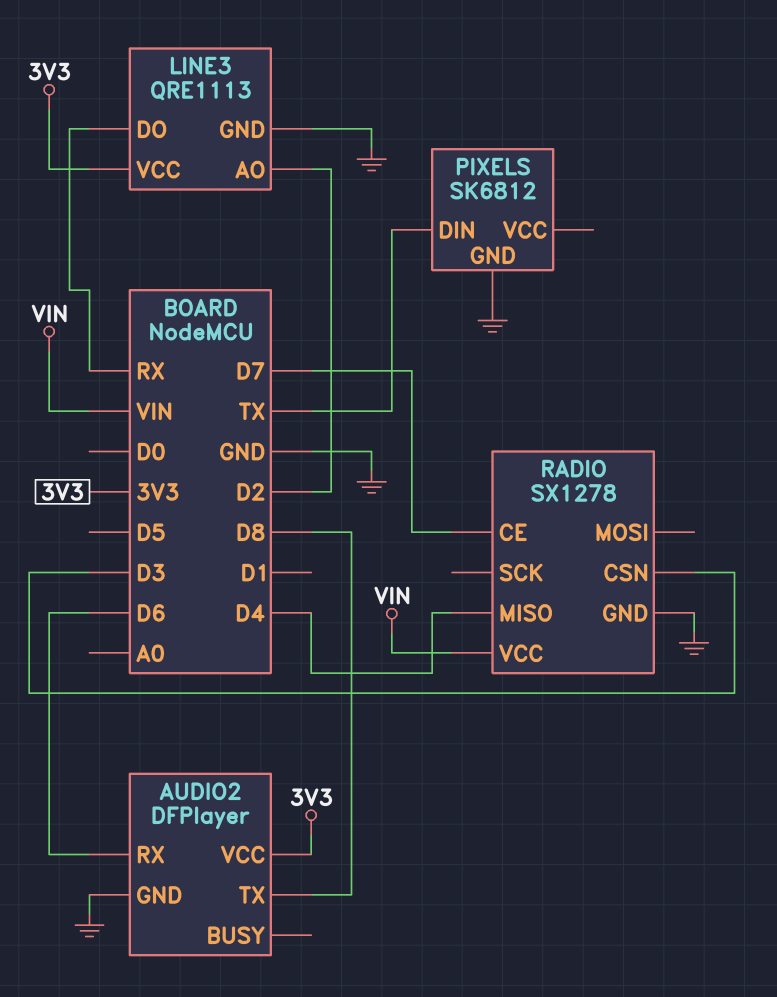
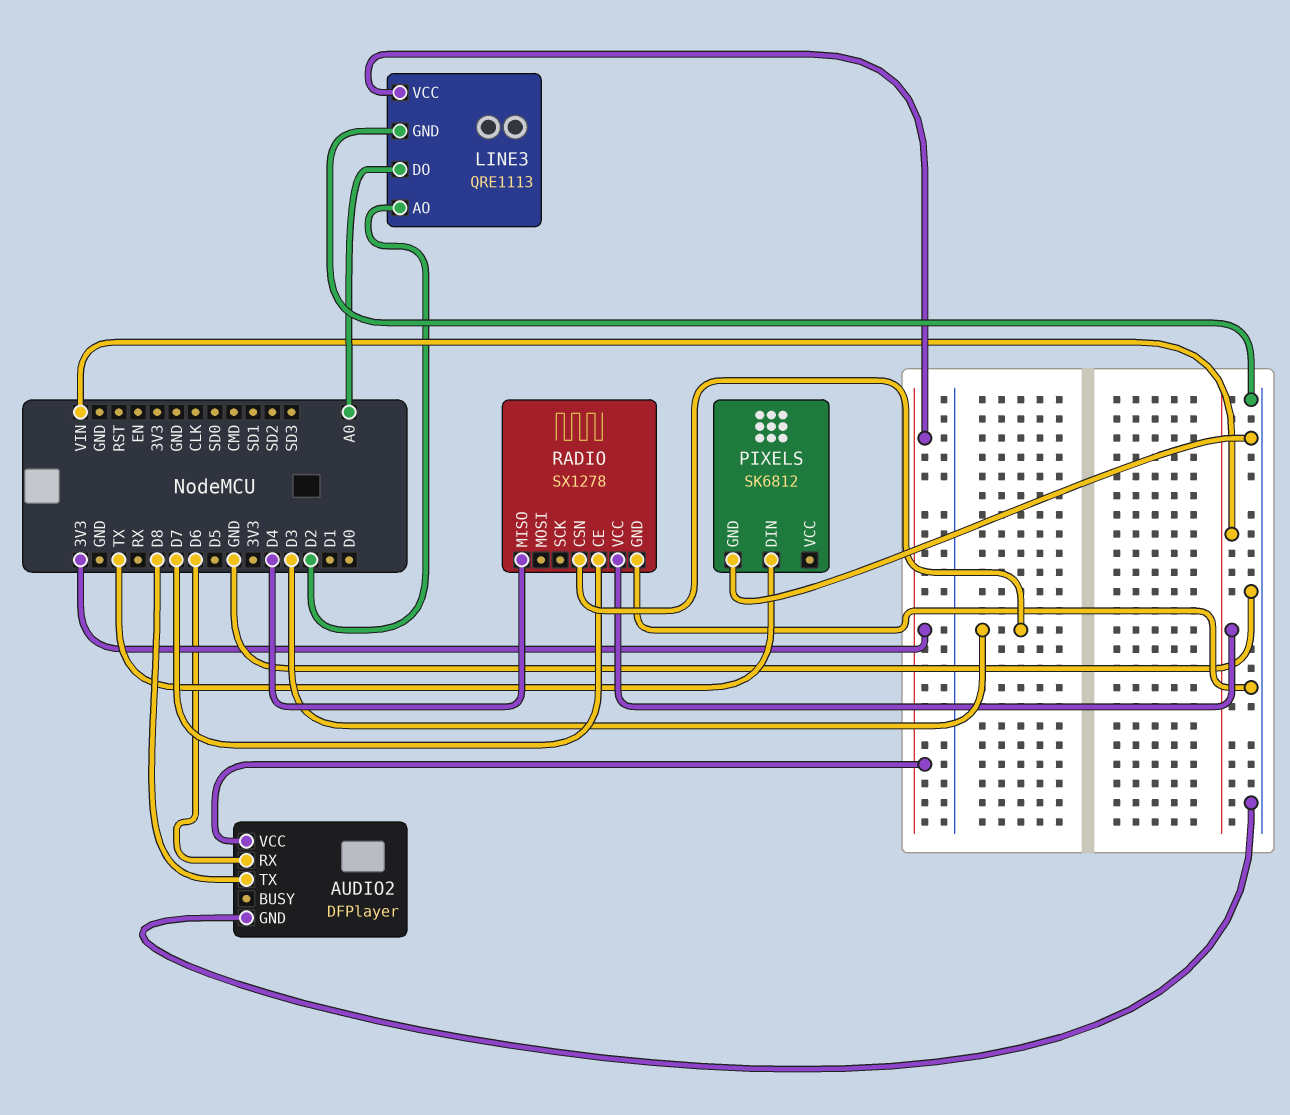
LINE3 pin DO: RX -> A0

